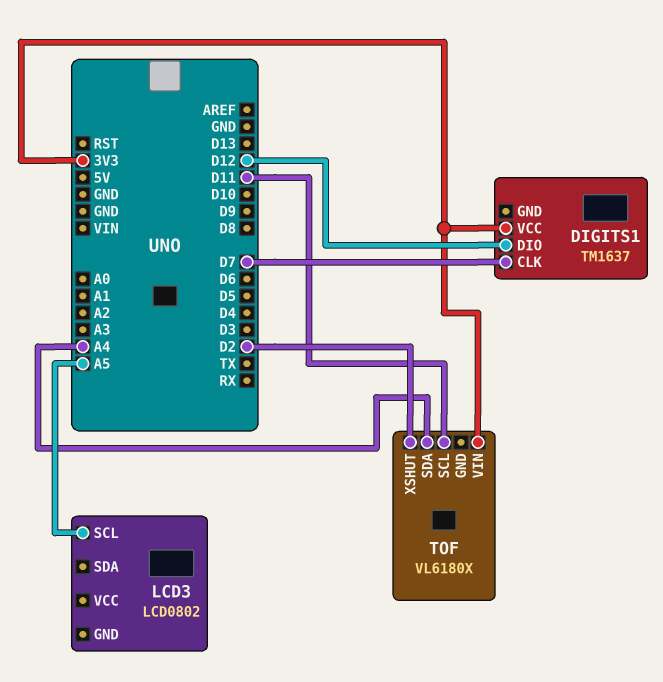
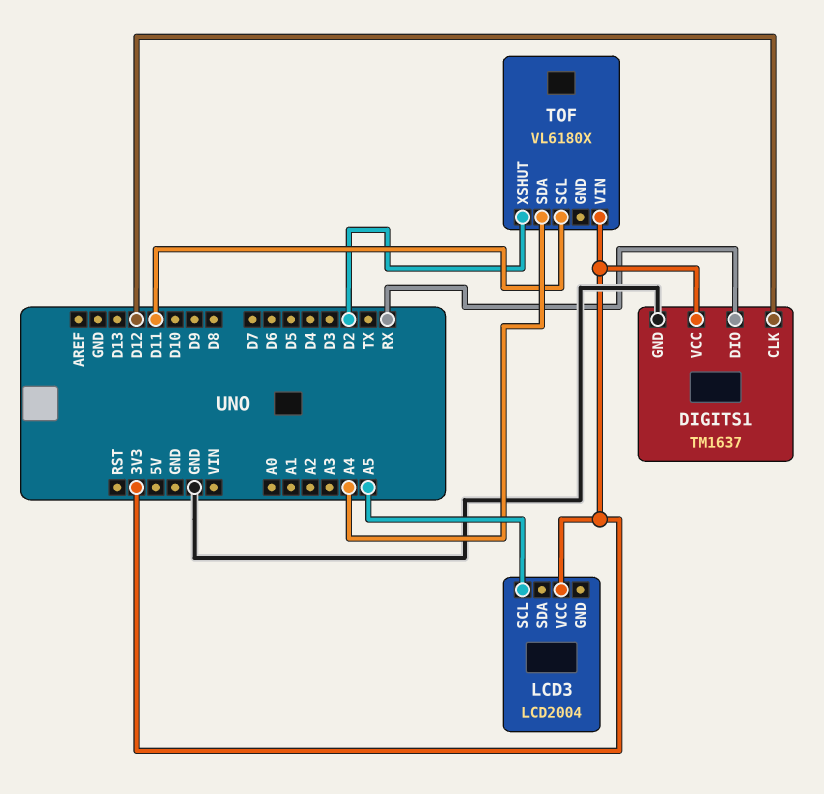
DIGITS1 pin CLK: D7 -> D12
DIGITS1 pin DIO: D12 -> RX
DIGITS1 pin GND: none -> GND
LCD3: LCD0802 -> LCD2004
LCD3 pin VCC: none -> 3V3

